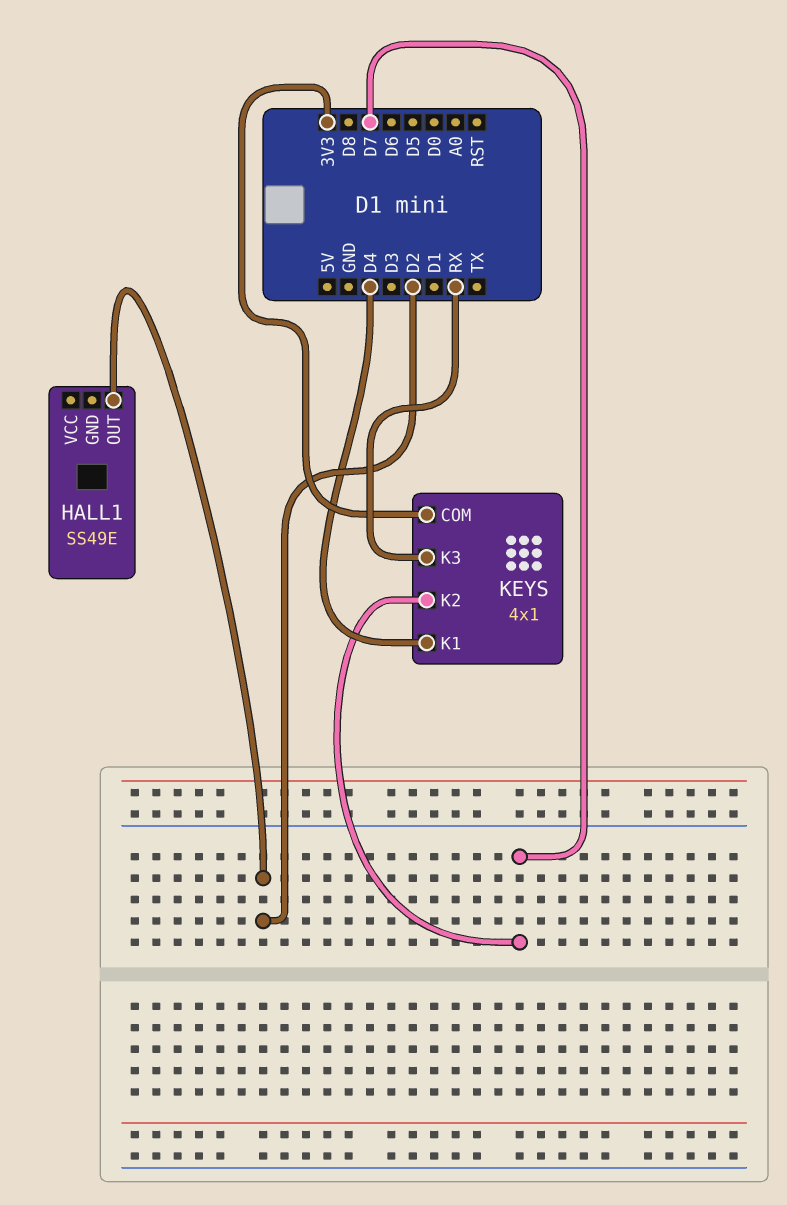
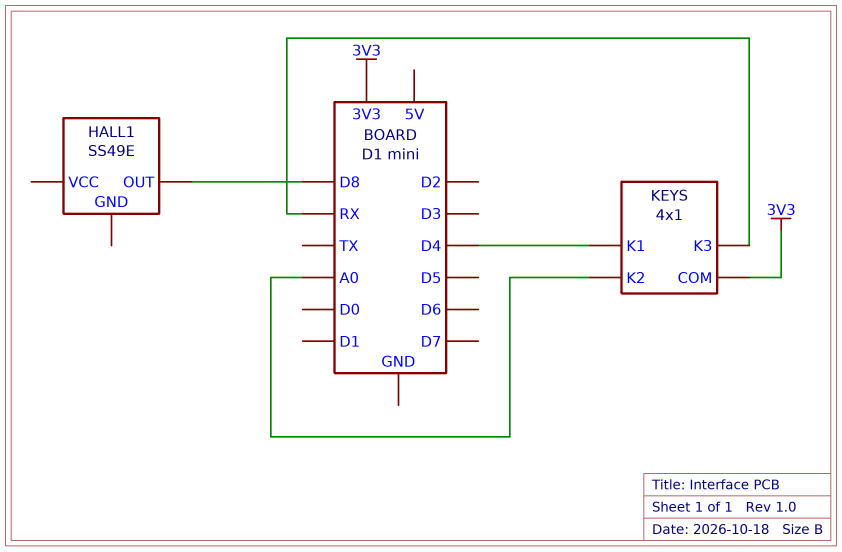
HALL1 pin OUT: D2 -> D8
KEYS pin K2: D7 -> A0

